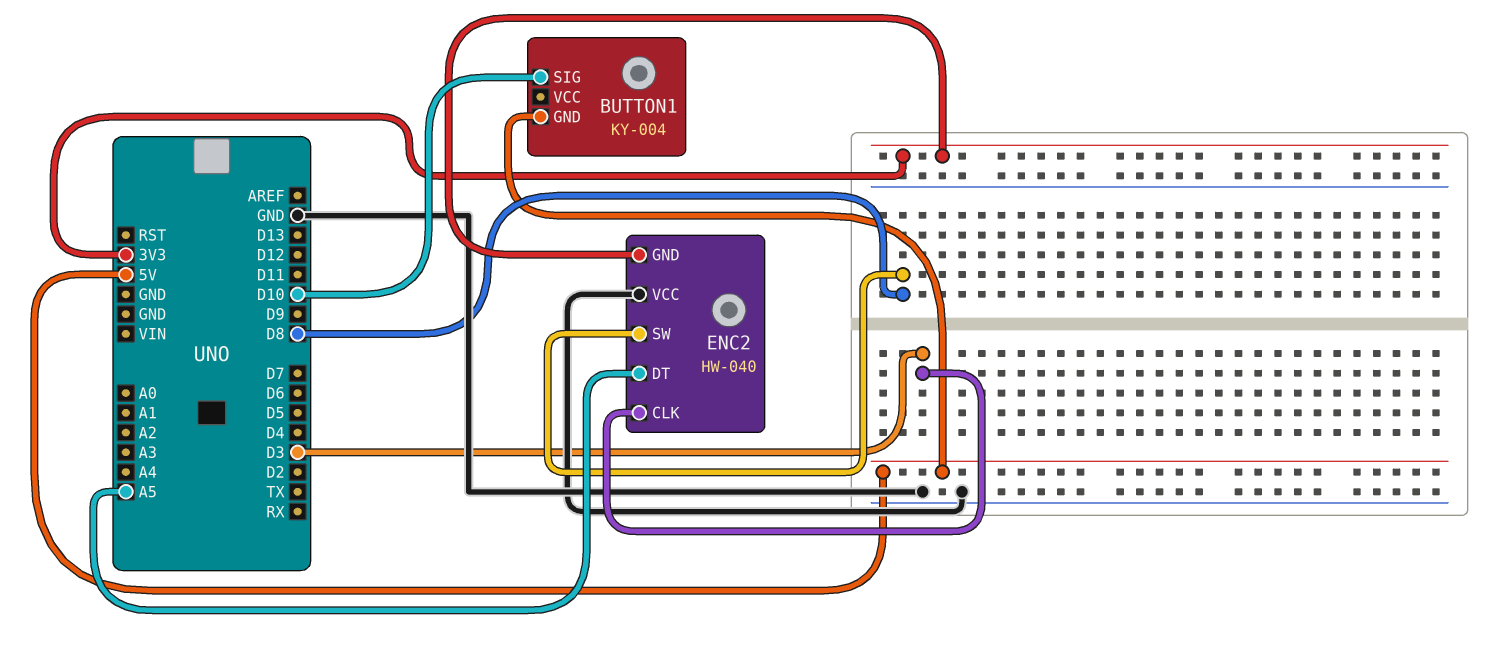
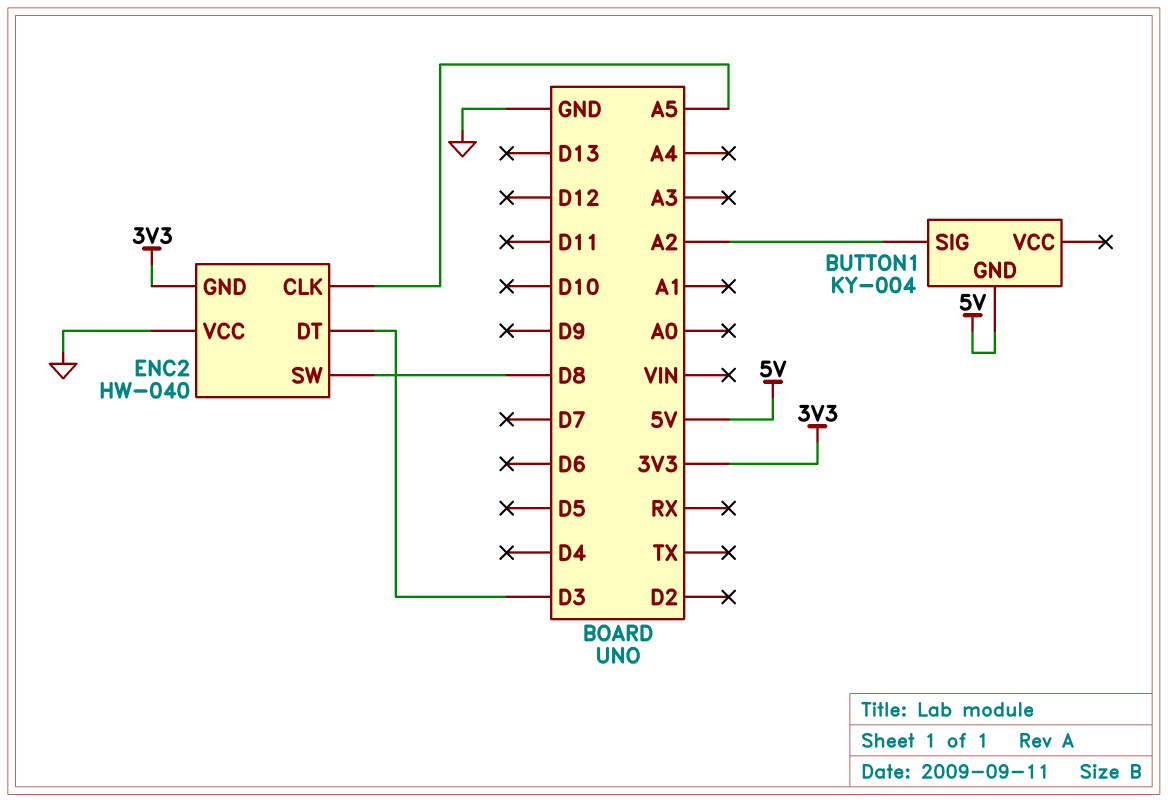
BUTTON1 pin SIG: D10 -> A2
ENC2 pin CLK: D3 -> A5
ENC2 pin DT: A5 -> D3

